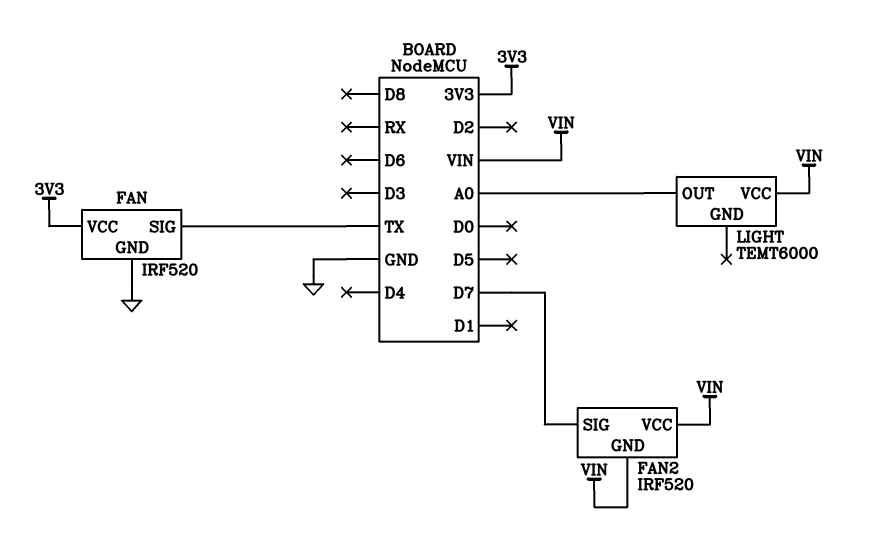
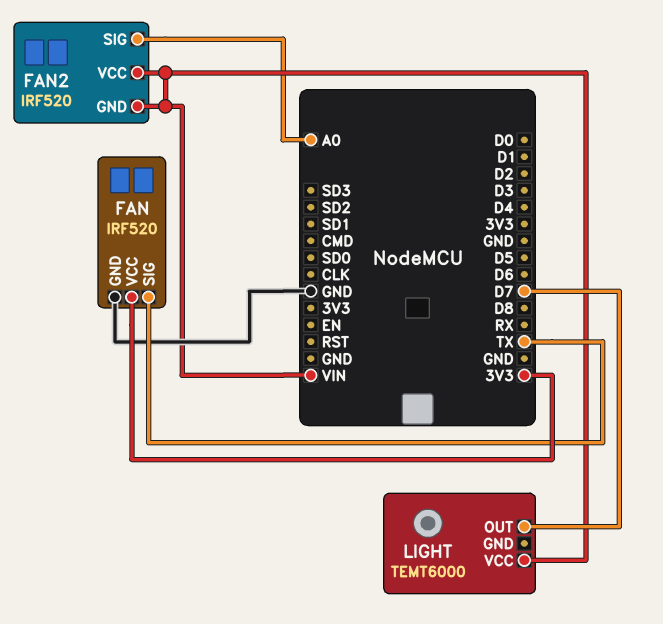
FAN2 pin SIG: D7 -> A0
LIGHT pin OUT: A0 -> D7

